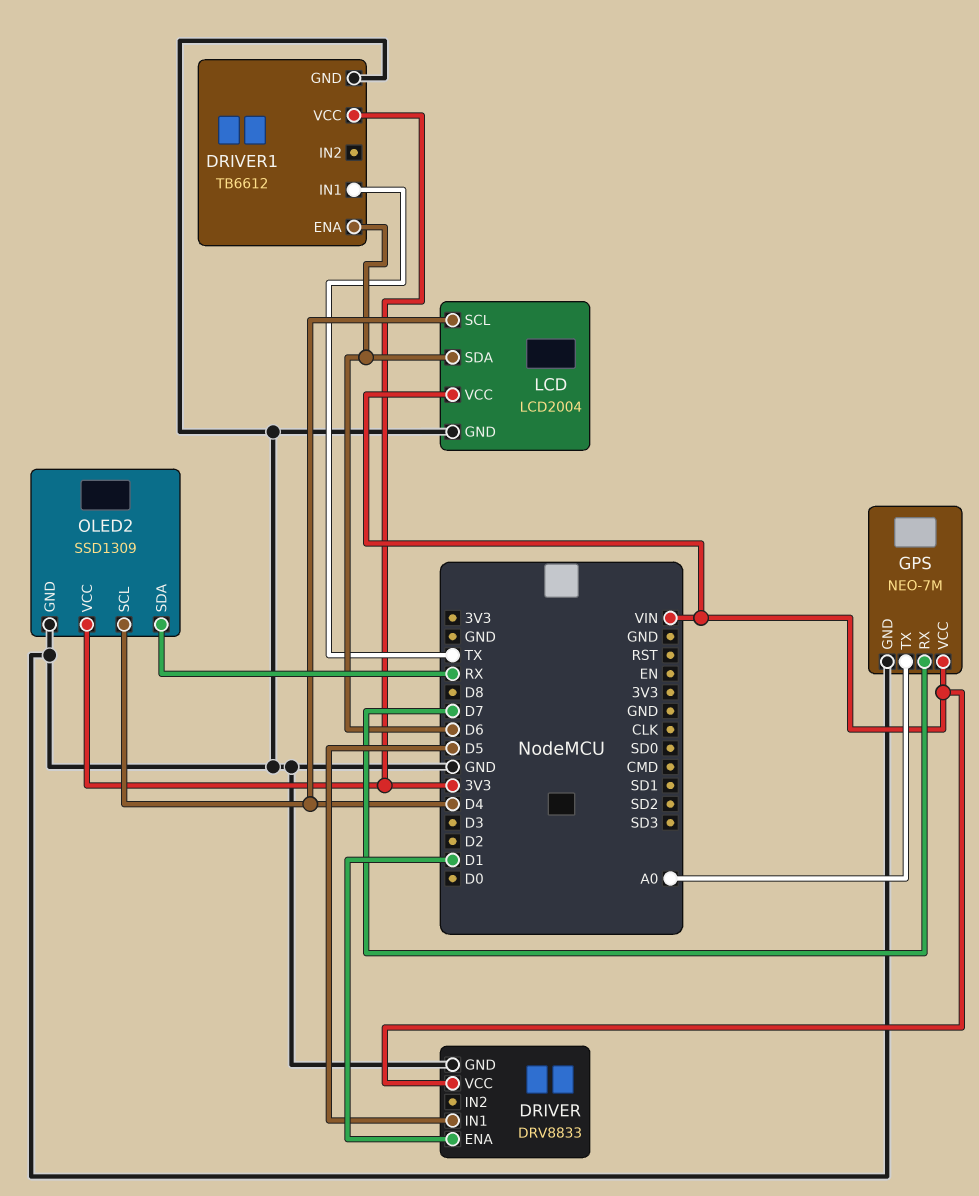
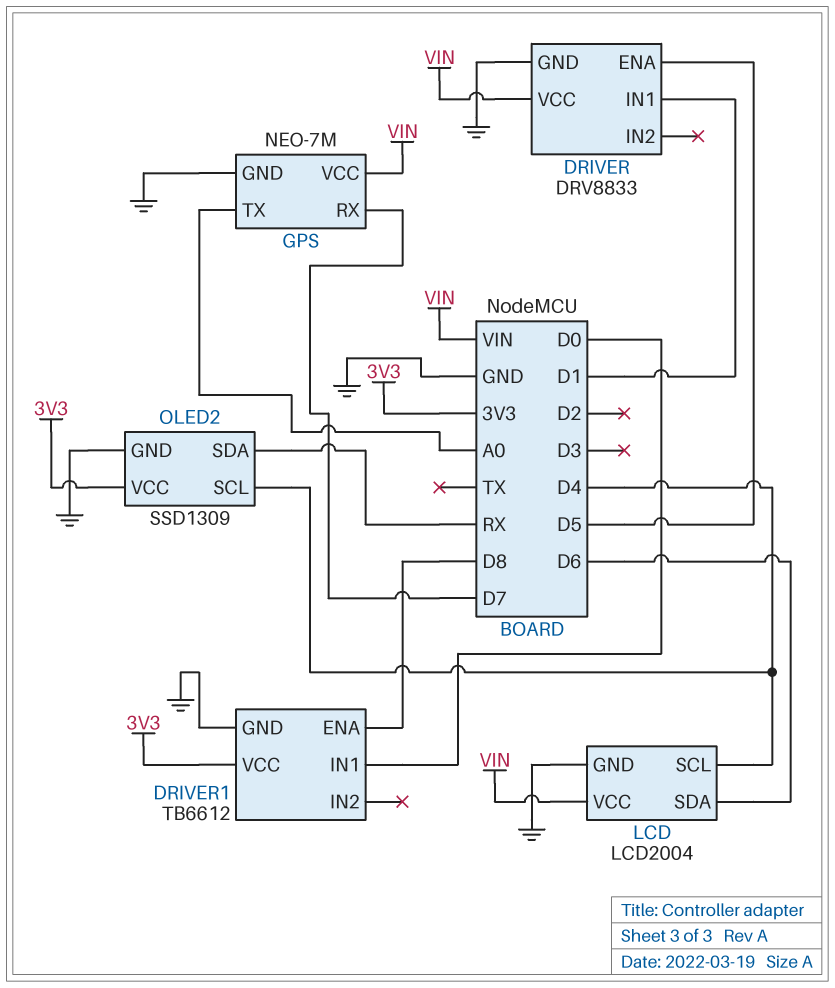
DRIVER pin ENA: D1 -> D5
DRIVER pin IN1: D5 -> D1
DRIVER1 pin ENA: D6 -> D8
DRIVER1 pin IN1: TX -> D0

